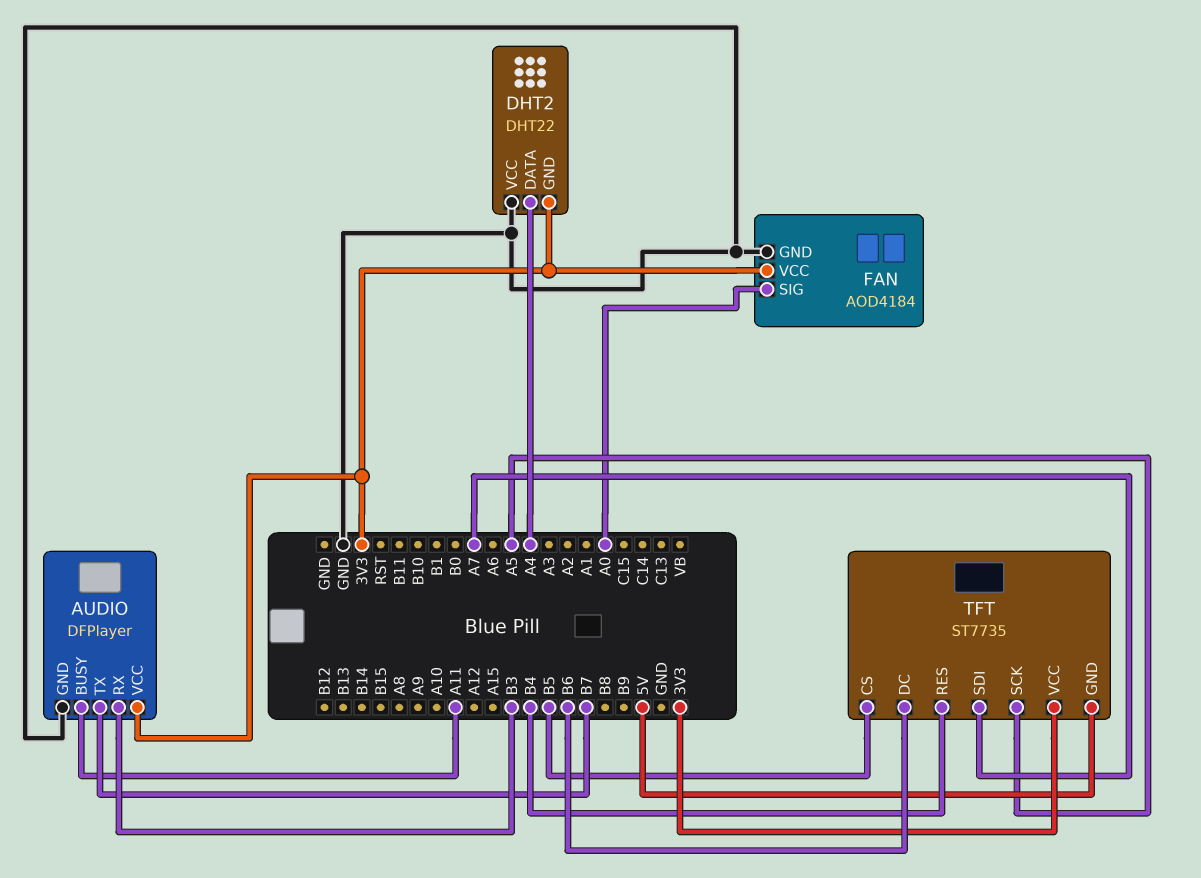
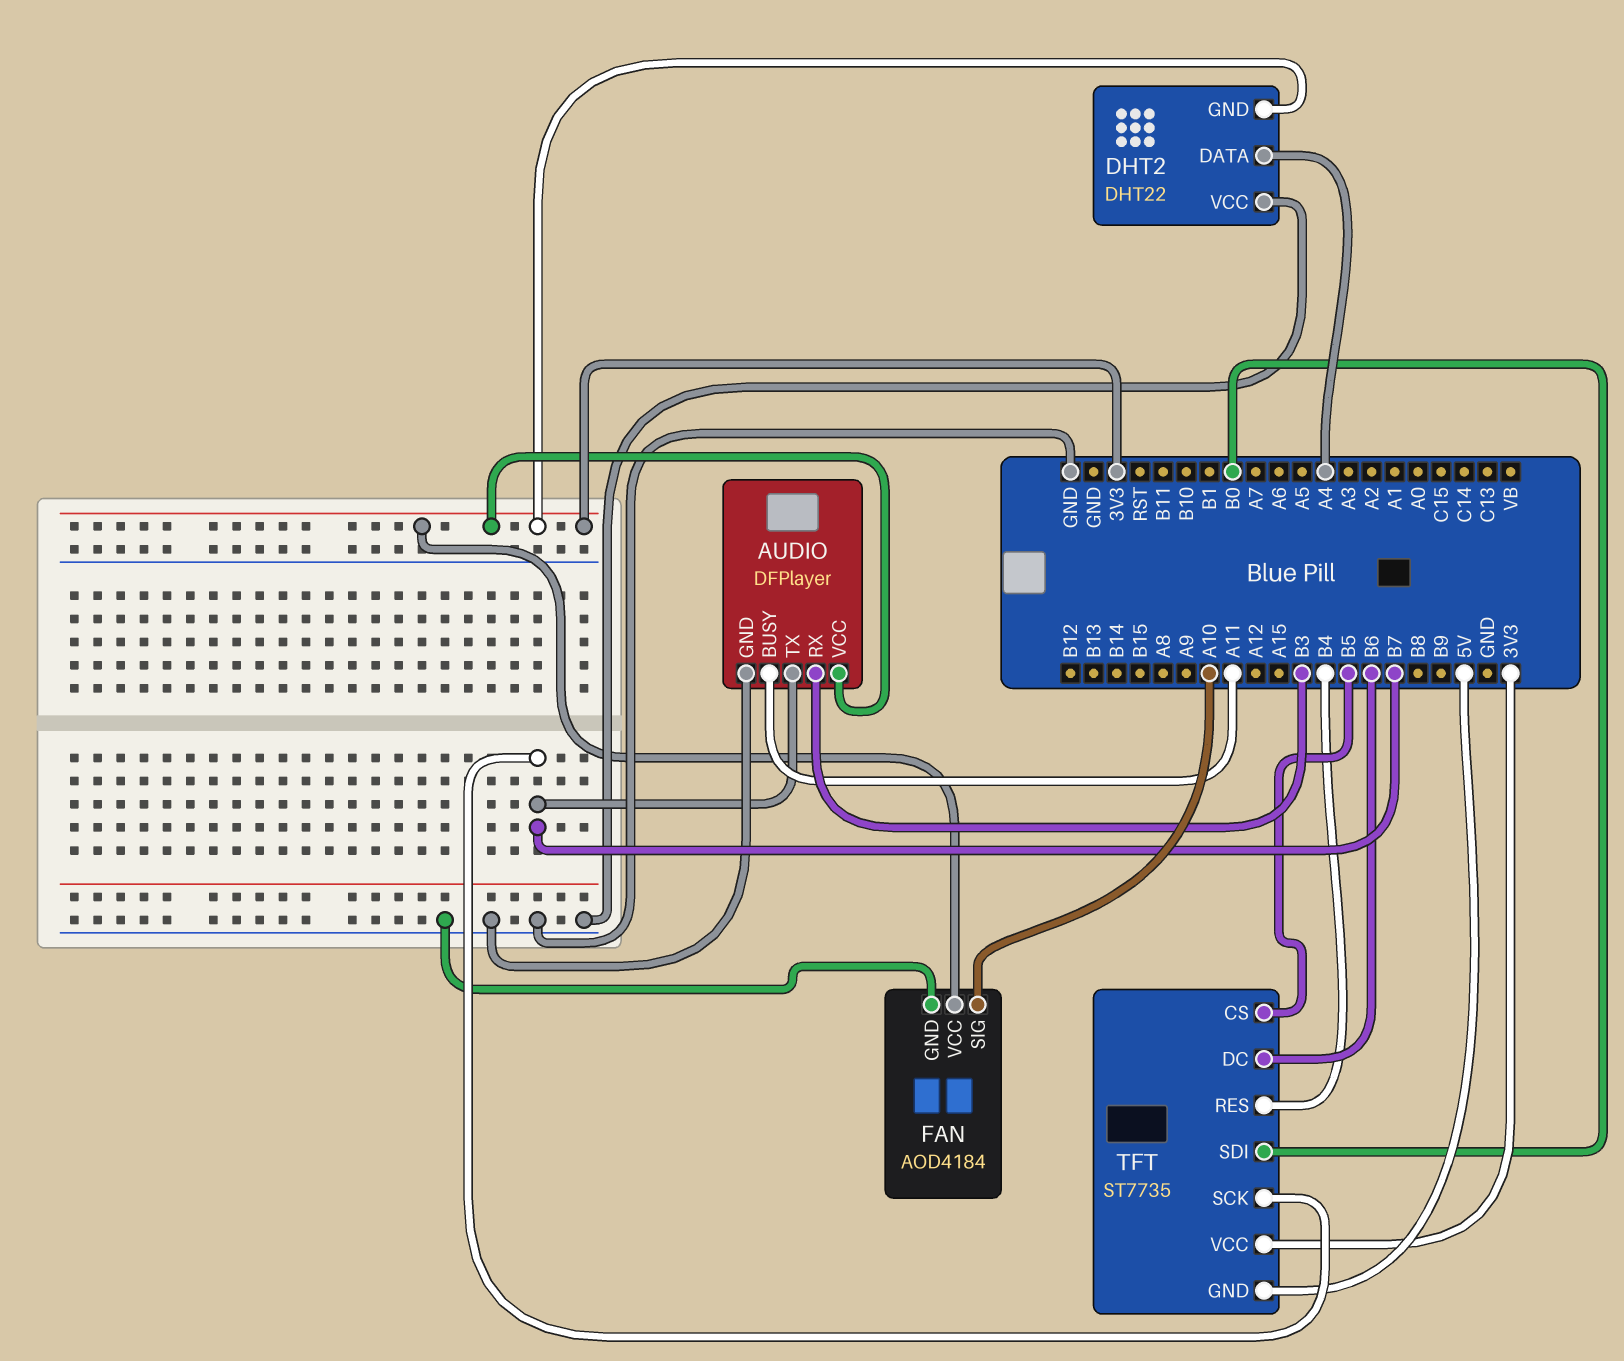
FAN pin SIG: A0 -> A10
TFT pin SCK: A5 -> B7
TFT pin SDI: A7 -> B0

